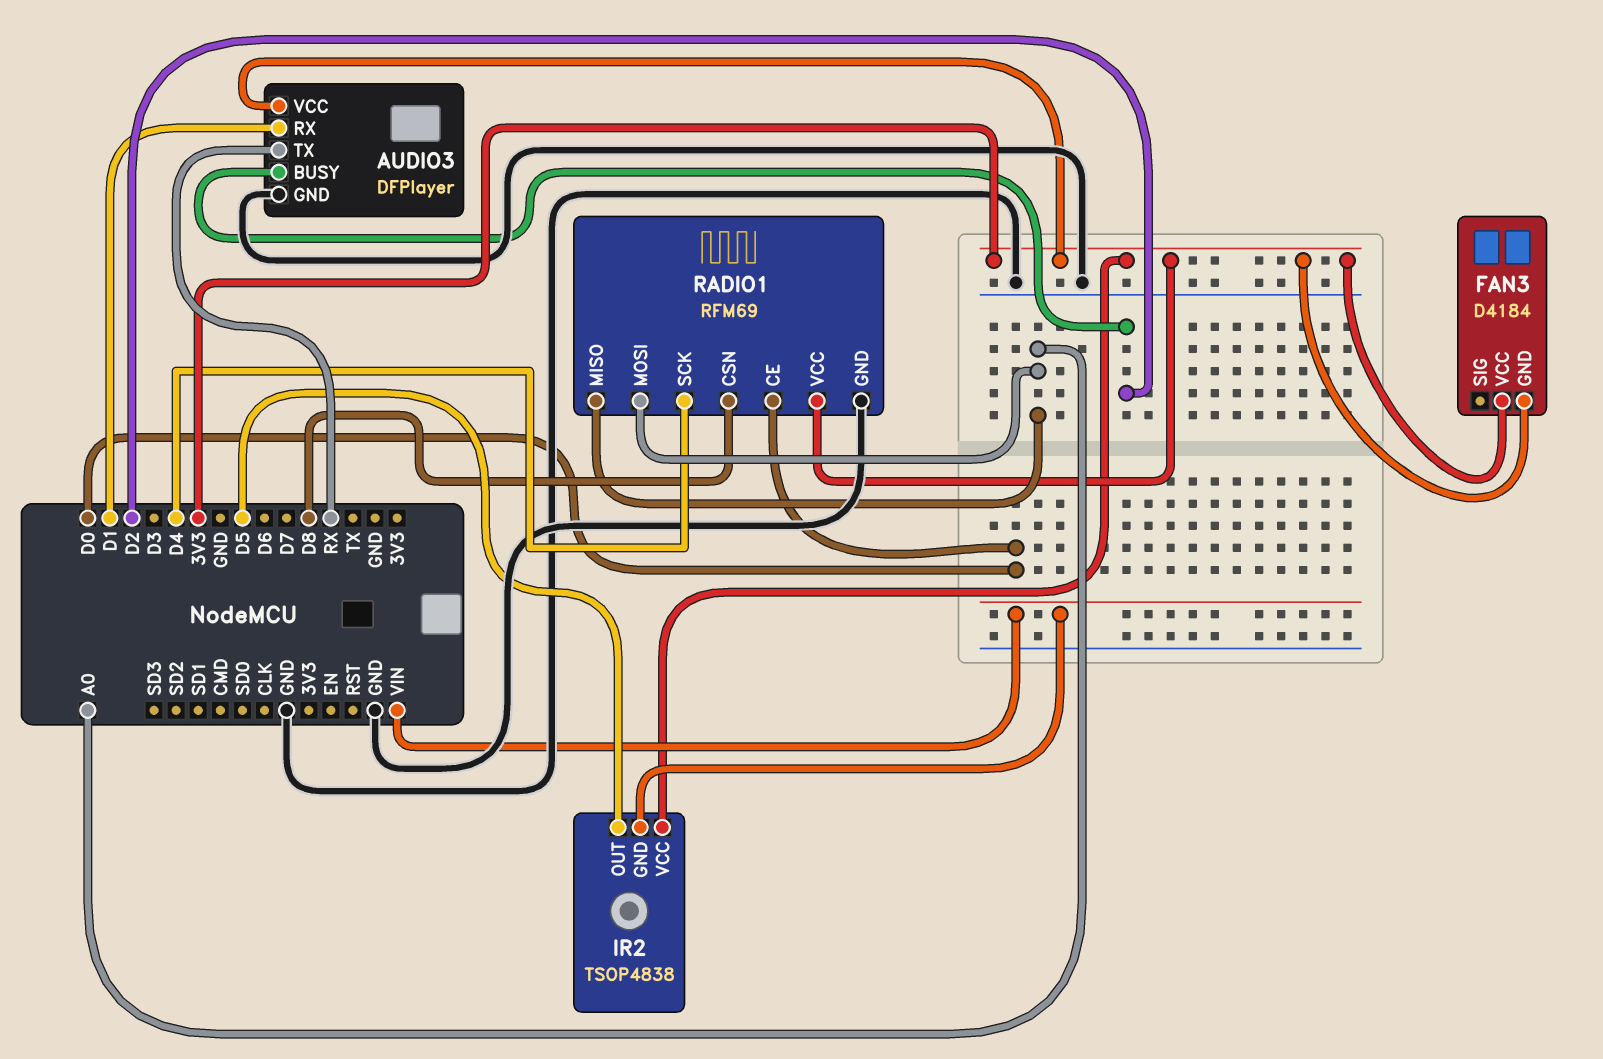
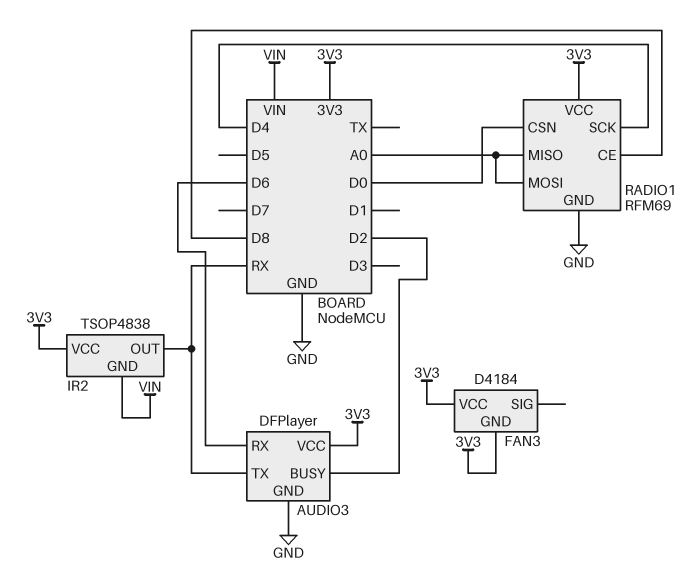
AUDIO3 pin RX: D1 -> D6
IR2 pin OUT: D5 -> RX
RADIO1 pin CE: D0 -> D8
RADIO1 pin CSN: D8 -> D0

